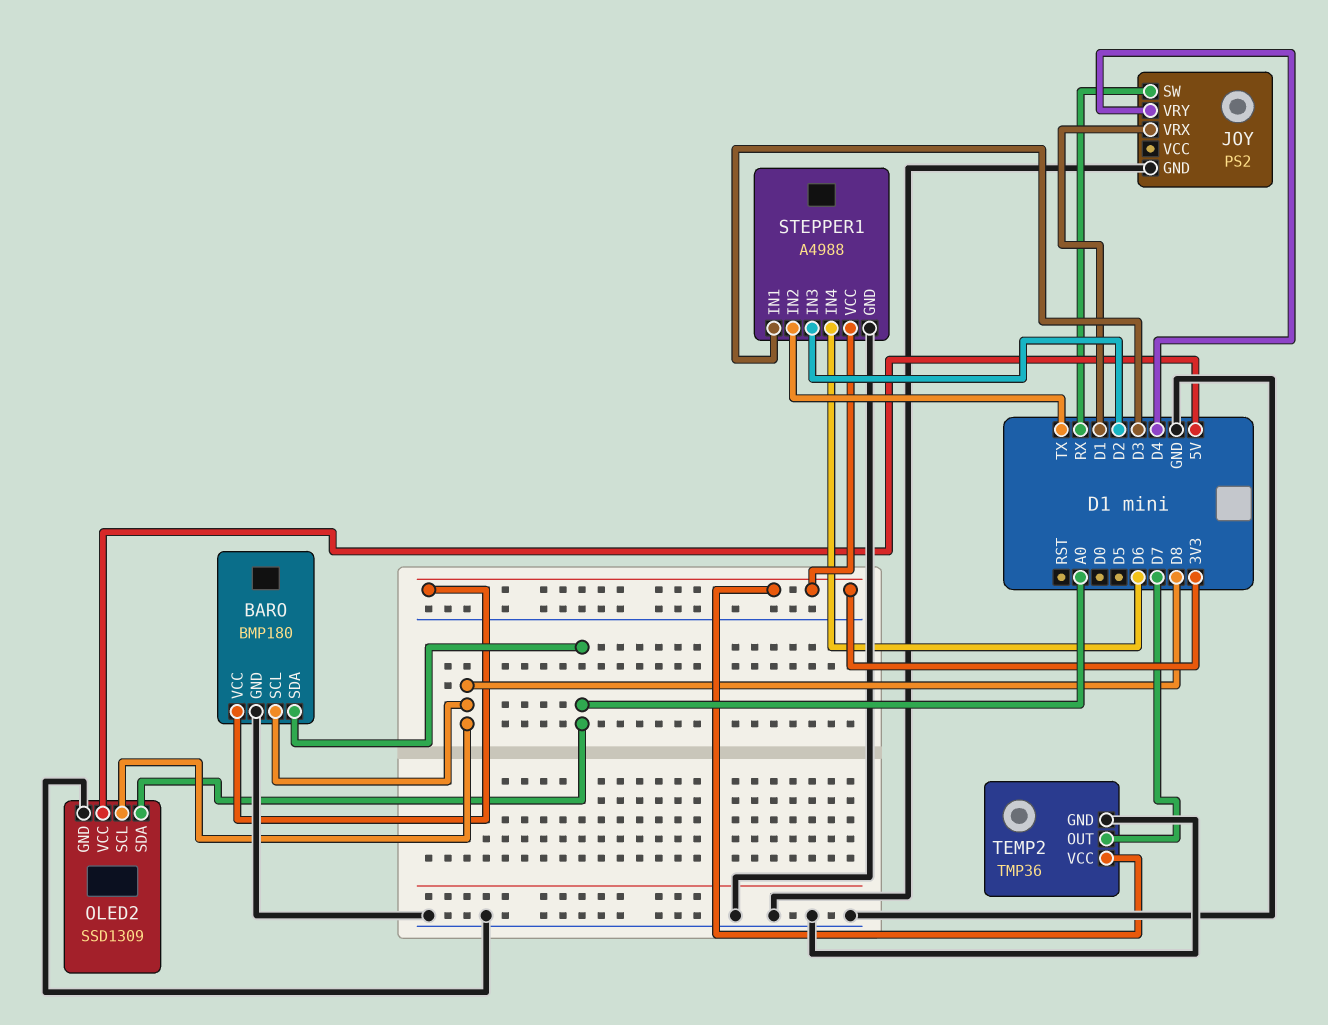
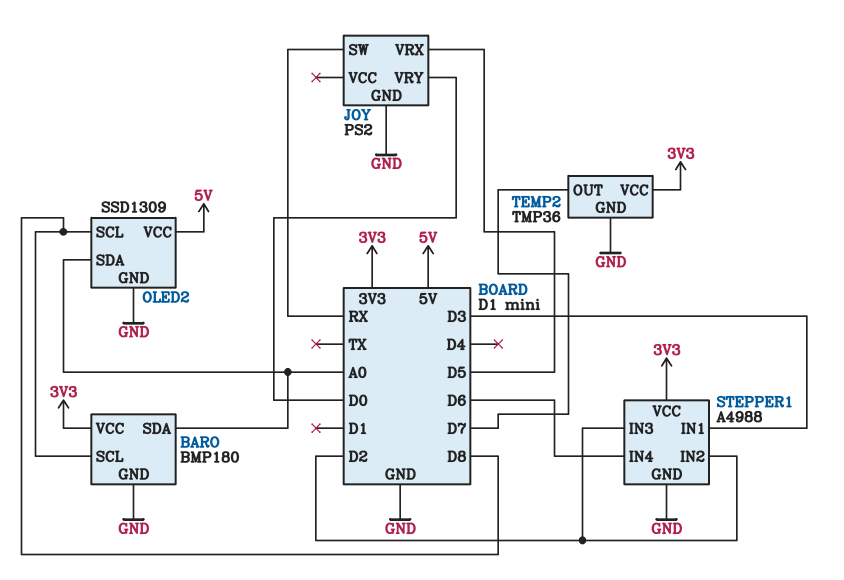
JOY pin VRX: D1 -> D5
JOY pin VRY: D4 -> D0
STEPPER1 pin IN2: TX -> D2

